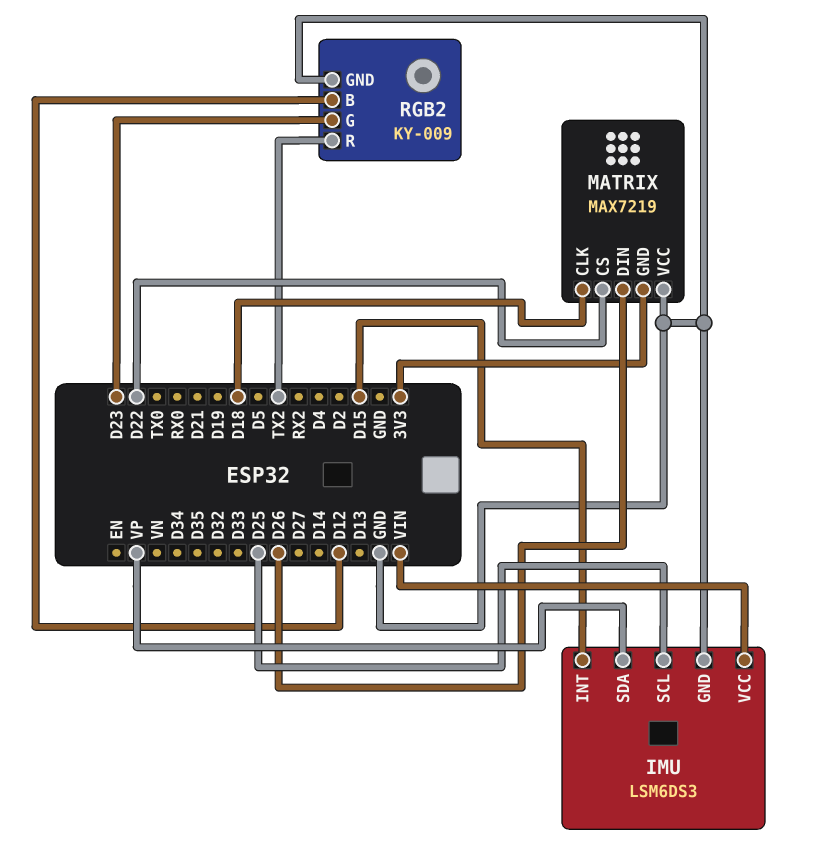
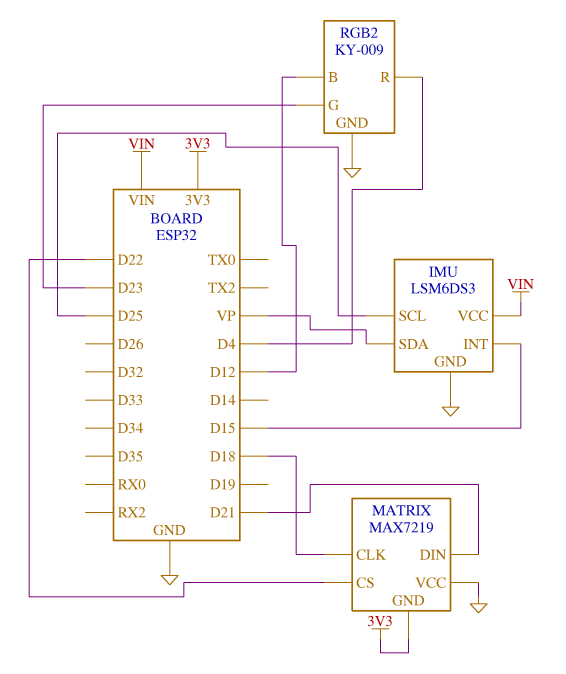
MATRIX pin DIN: D26 -> D21
RGB2 pin R: TX2 -> D4

